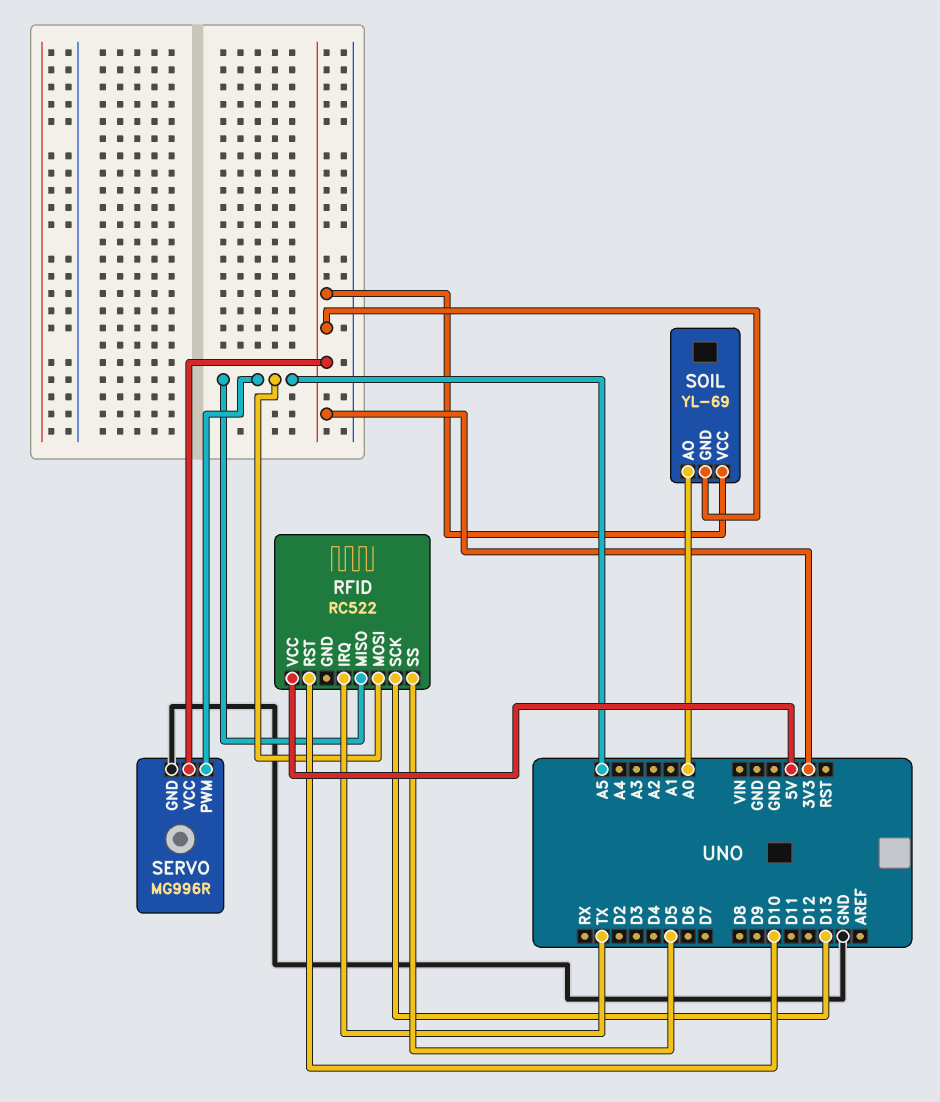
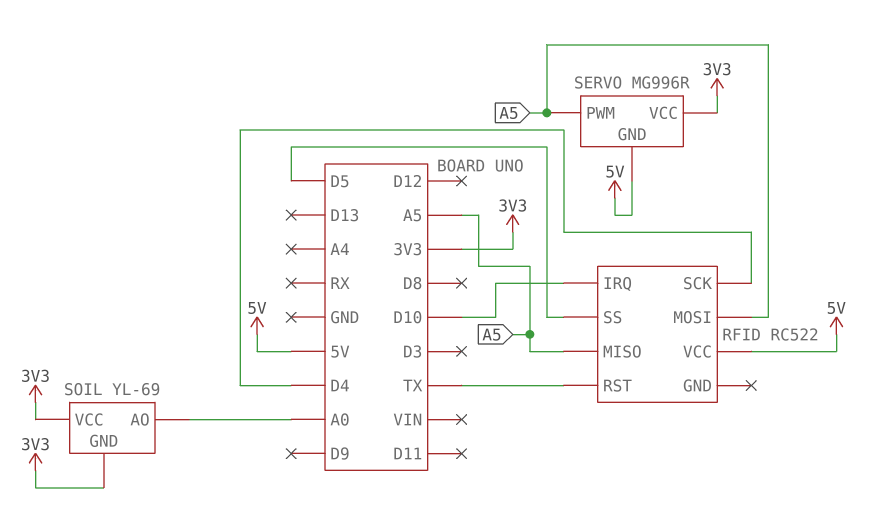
RFID pin IRQ: TX -> D10
RFID pin RST: D10 -> TX
RFID pin SCK: D13 -> D4
SERVO pin GND: GND -> 5V

